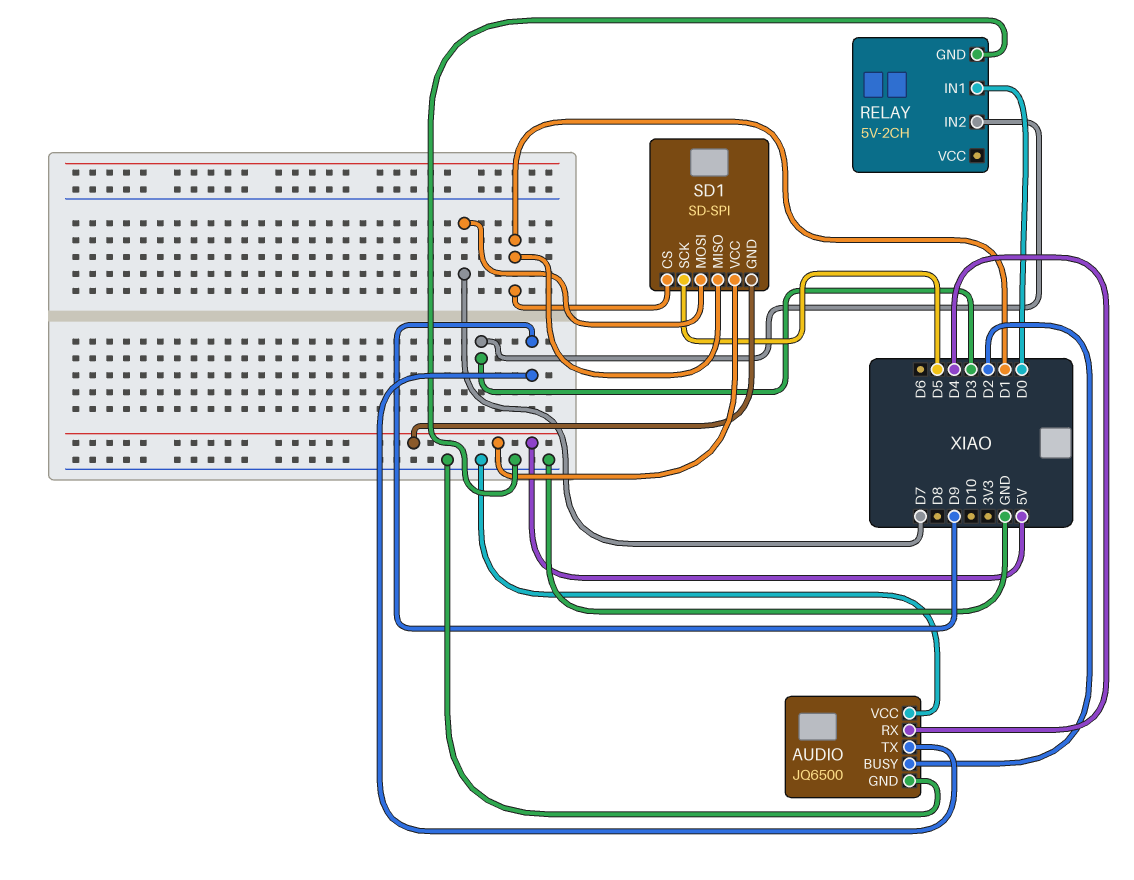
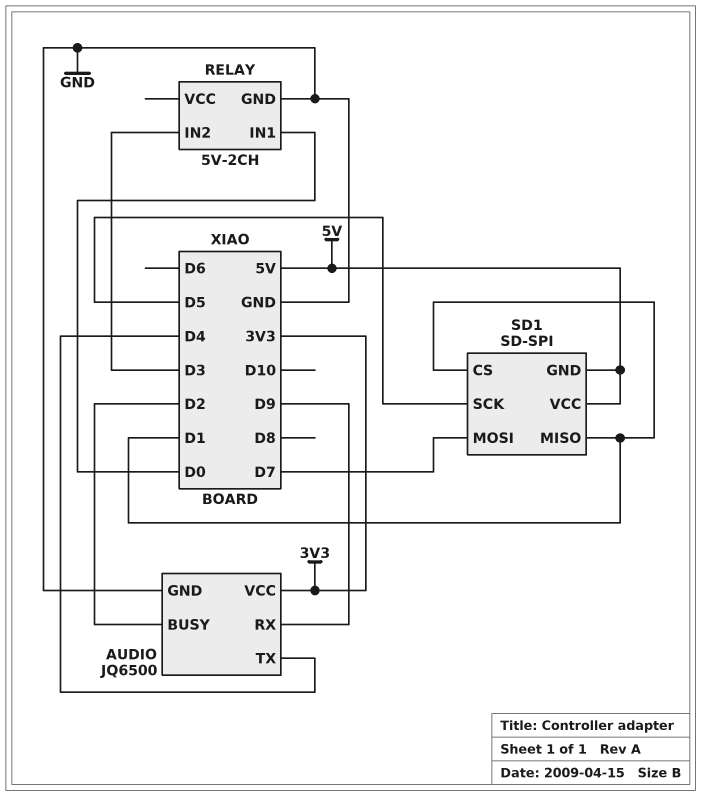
AUDIO pin RX: D4 -> D9
AUDIO pin TX: D9 -> D4
AUDIO pin VCC: GND -> 3V3

